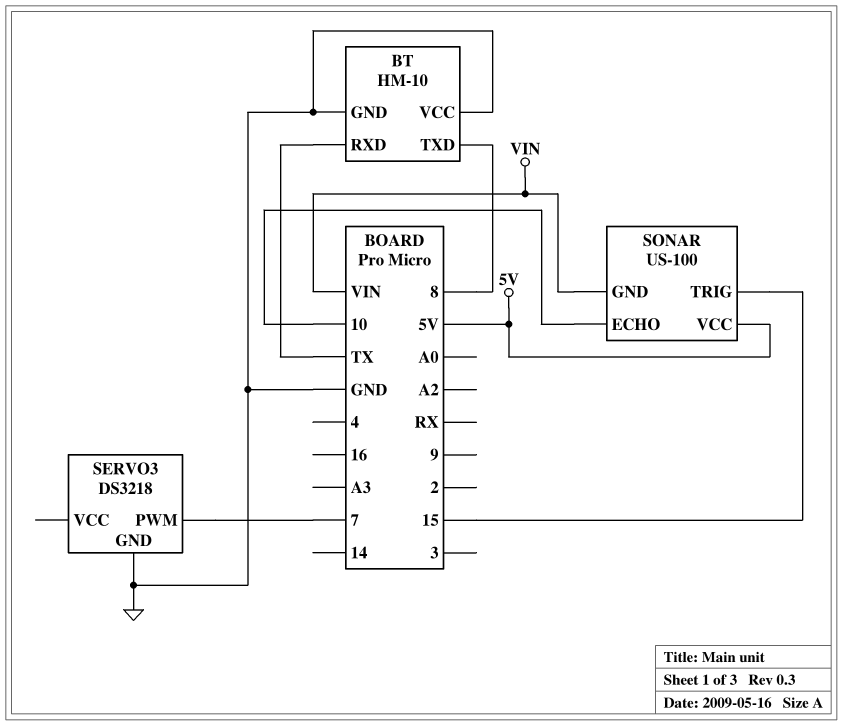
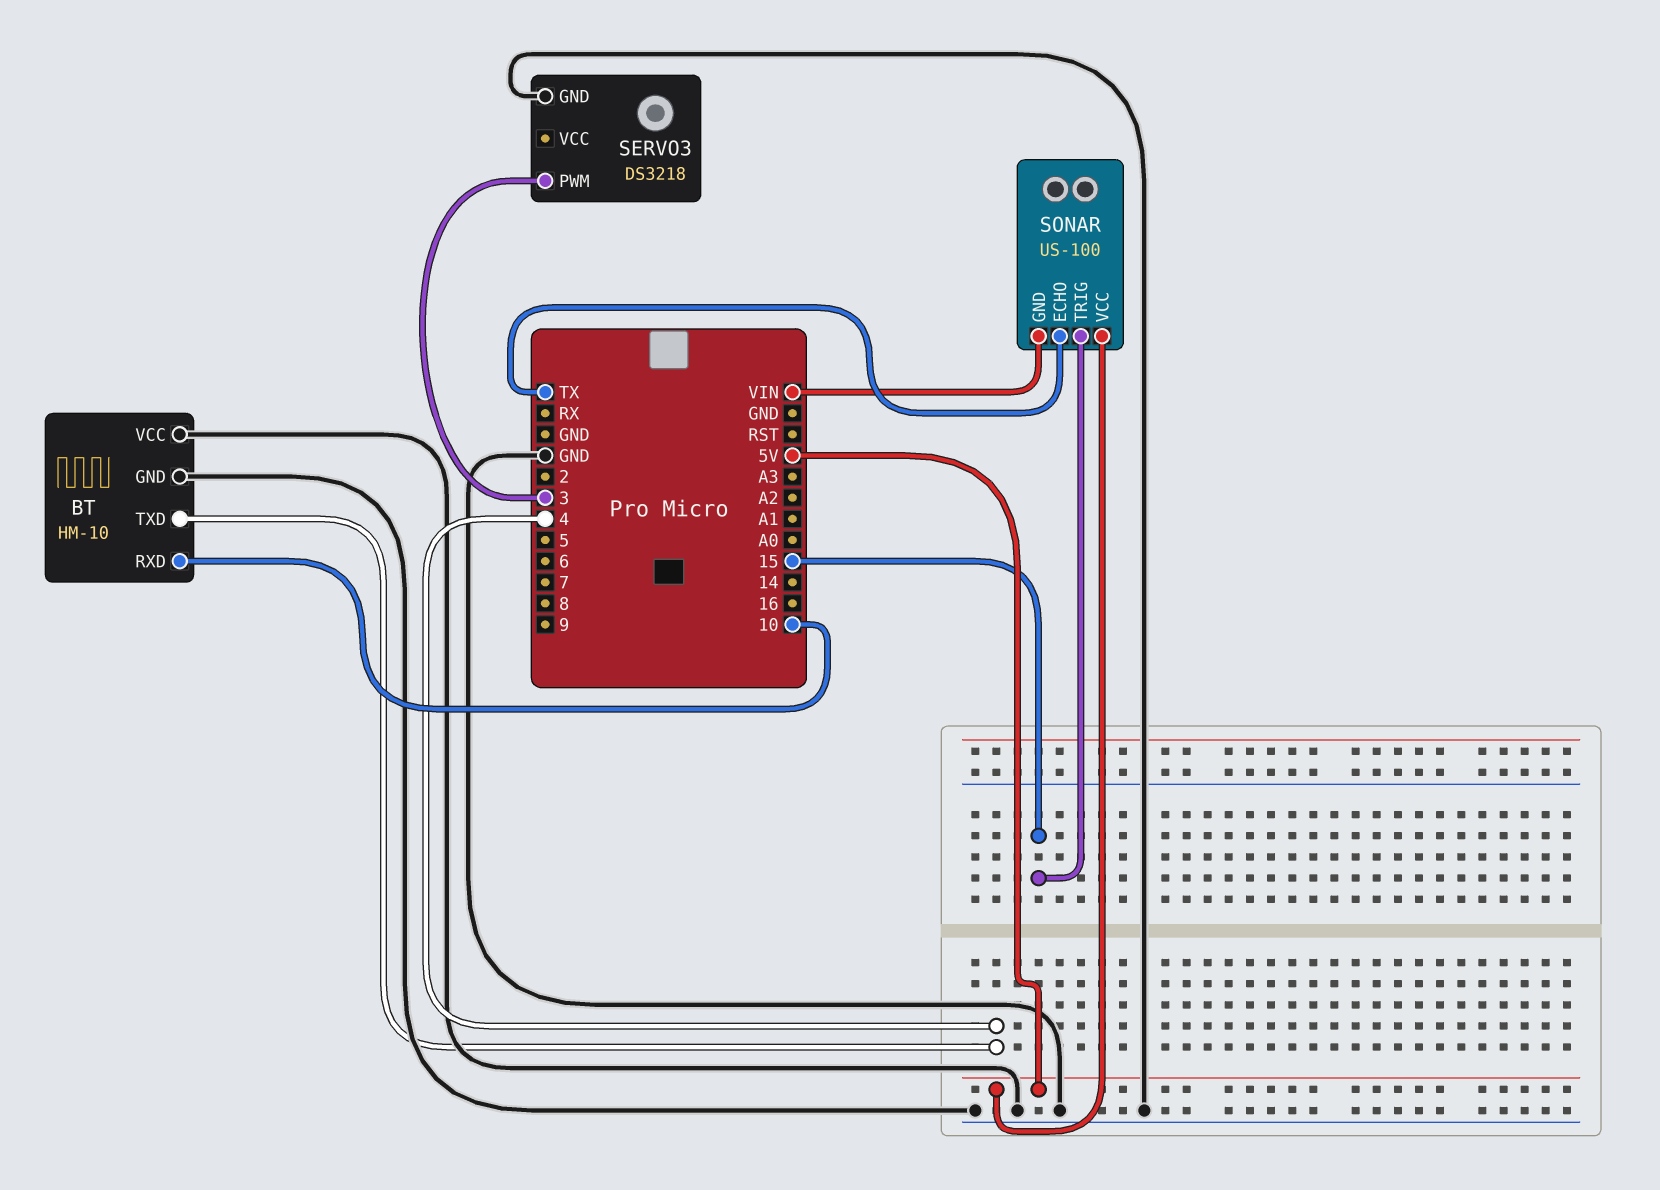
BT pin RXD: TX -> 10
BT pin TXD: 8 -> 4
SERVO3 pin PWM: 7 -> 3
SONAR pin ECHO: 10 -> TX

